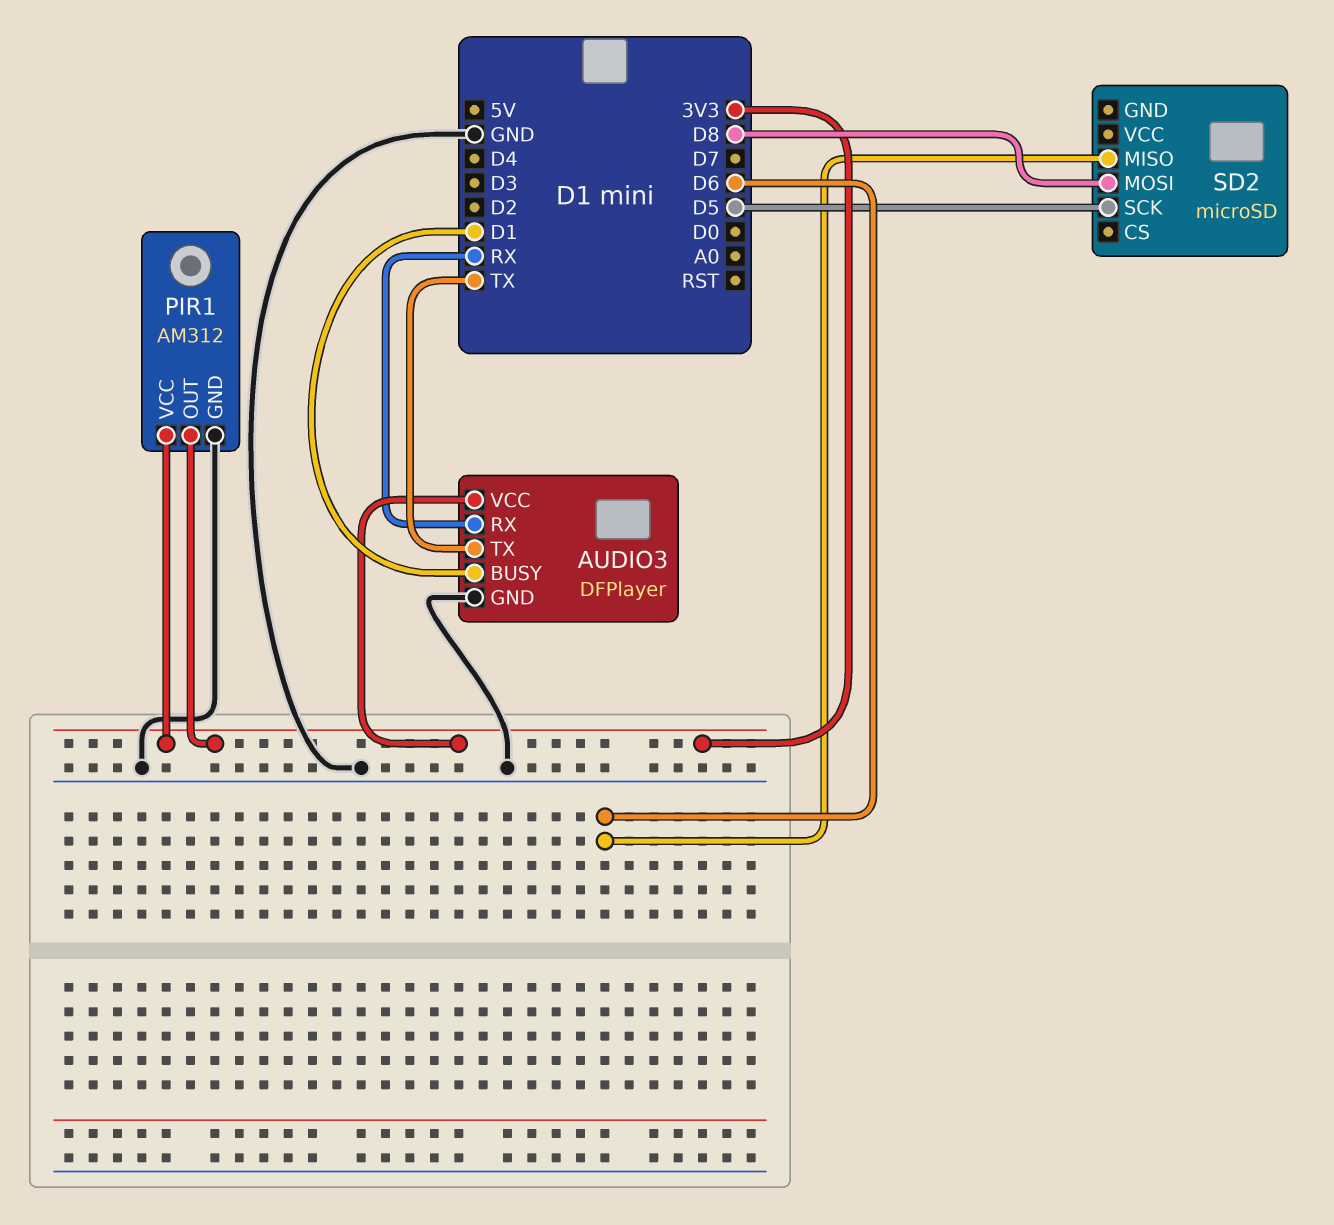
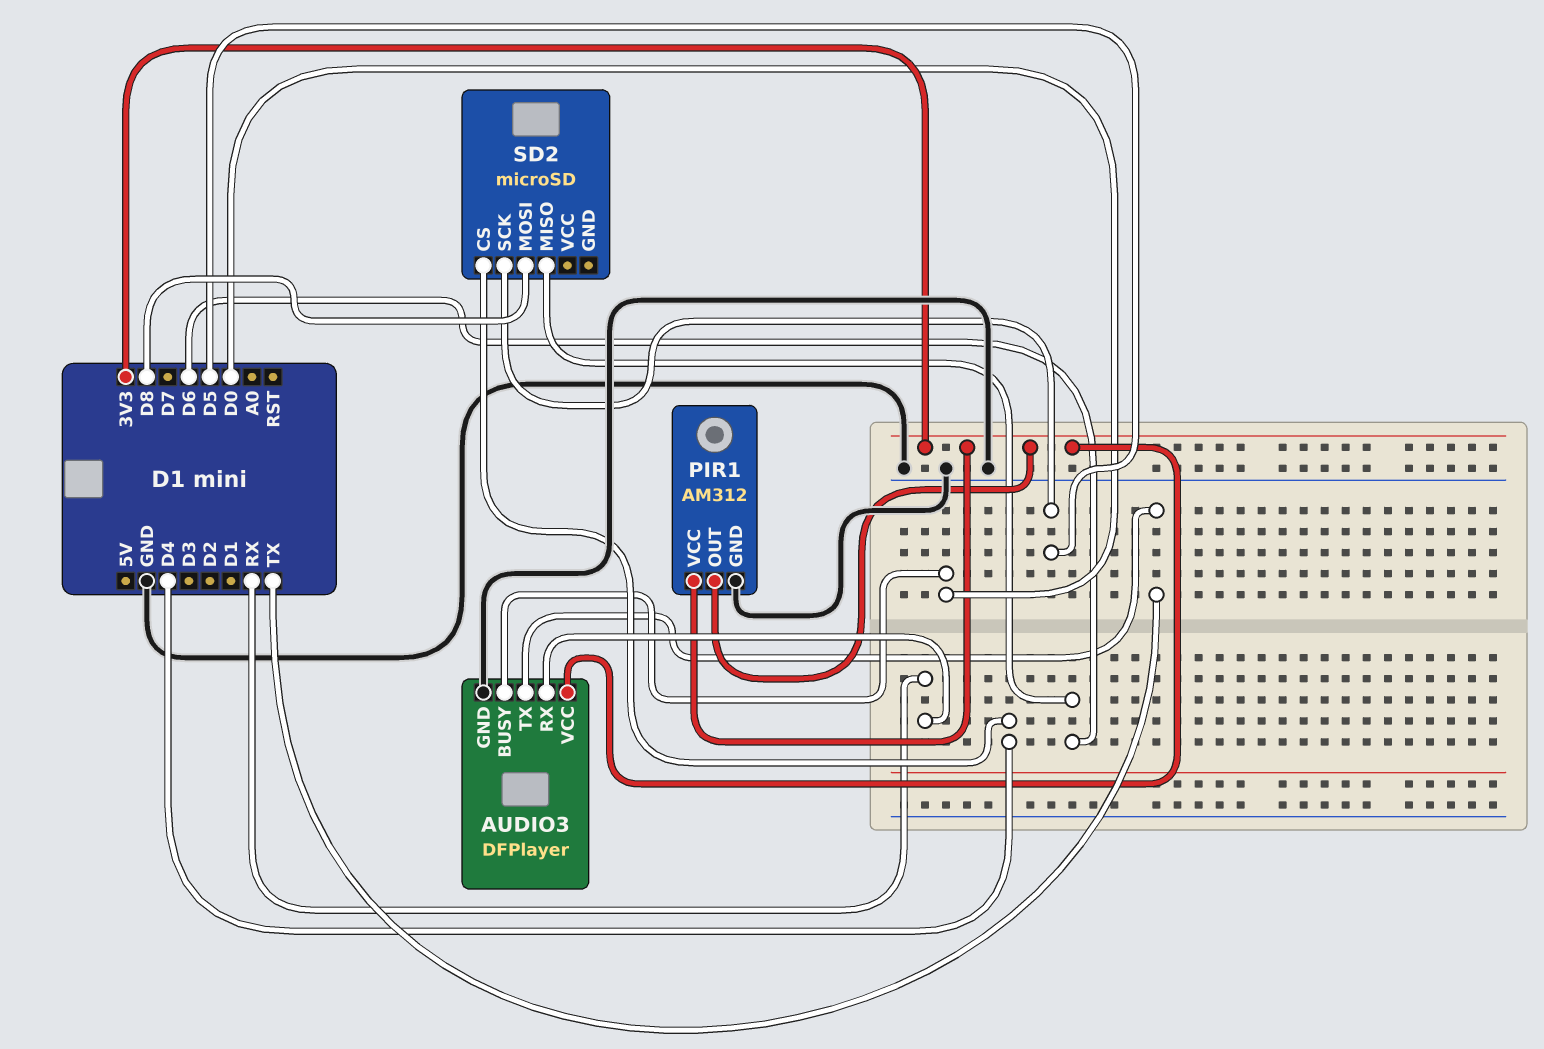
AUDIO3 pin BUSY: D1 -> D0
SD2 pin CS: none -> D4

